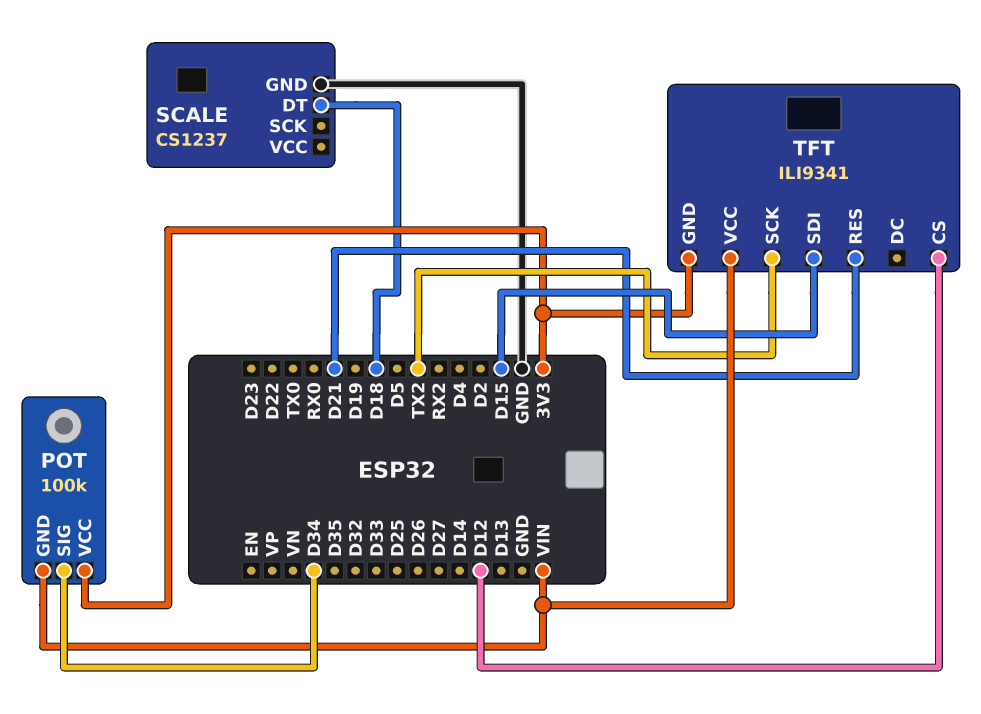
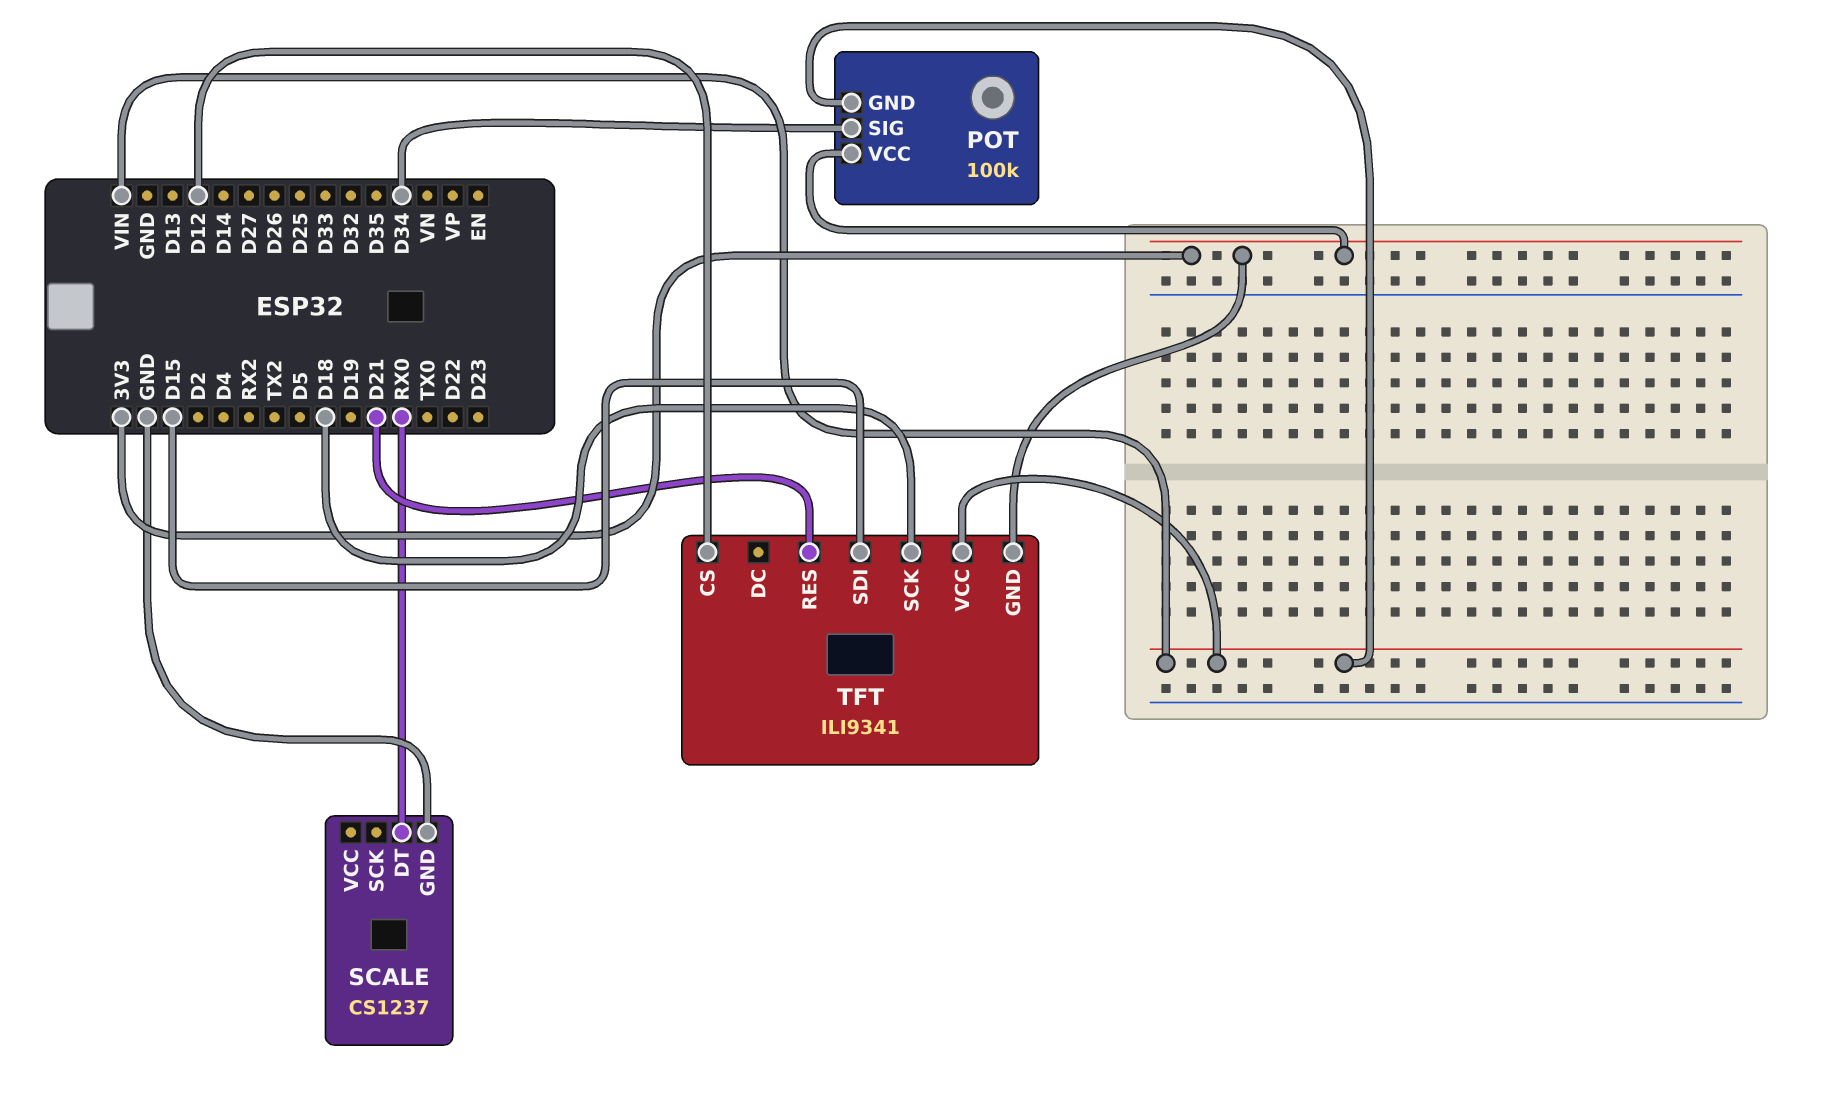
SCALE pin DT: D18 -> RX0
TFT pin SCK: TX2 -> D18

